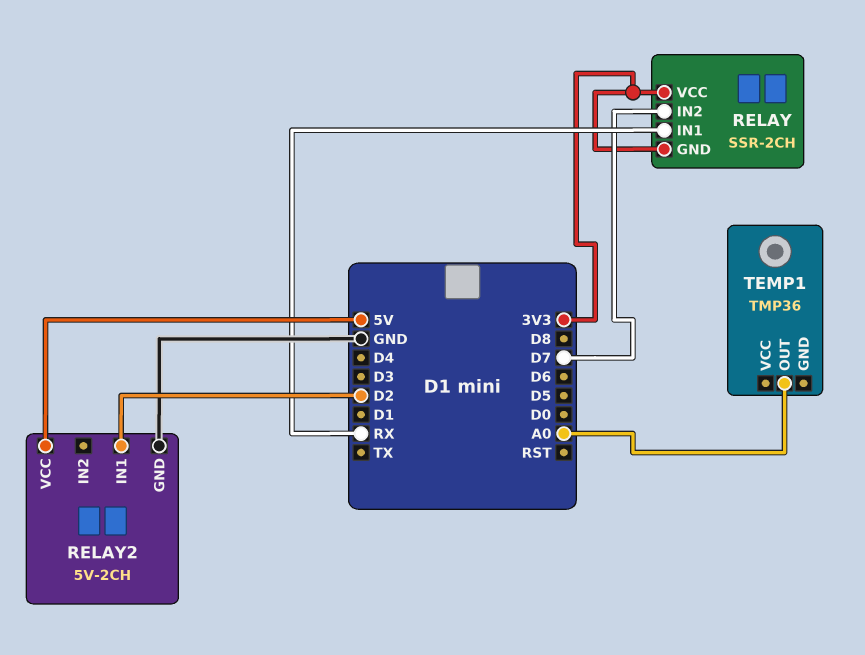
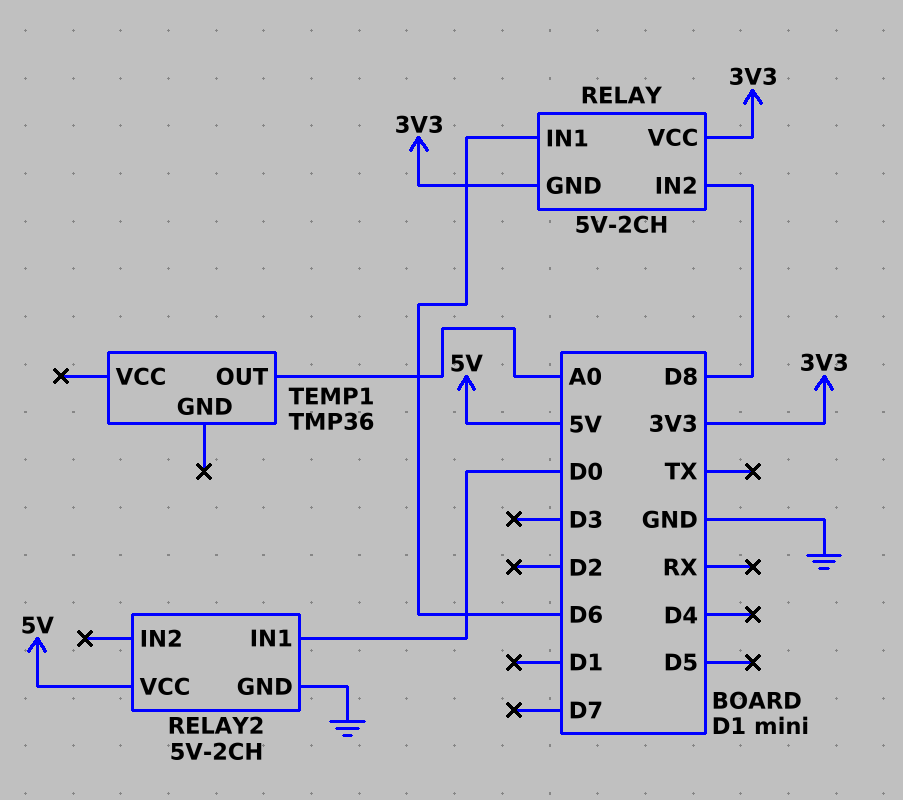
RELAY: SSR-2CH -> 5V-2CH
RELAY pin IN1: RX -> D6
RELAY pin IN2: D7 -> D8
RELAY2 pin IN1: D2 -> D0

